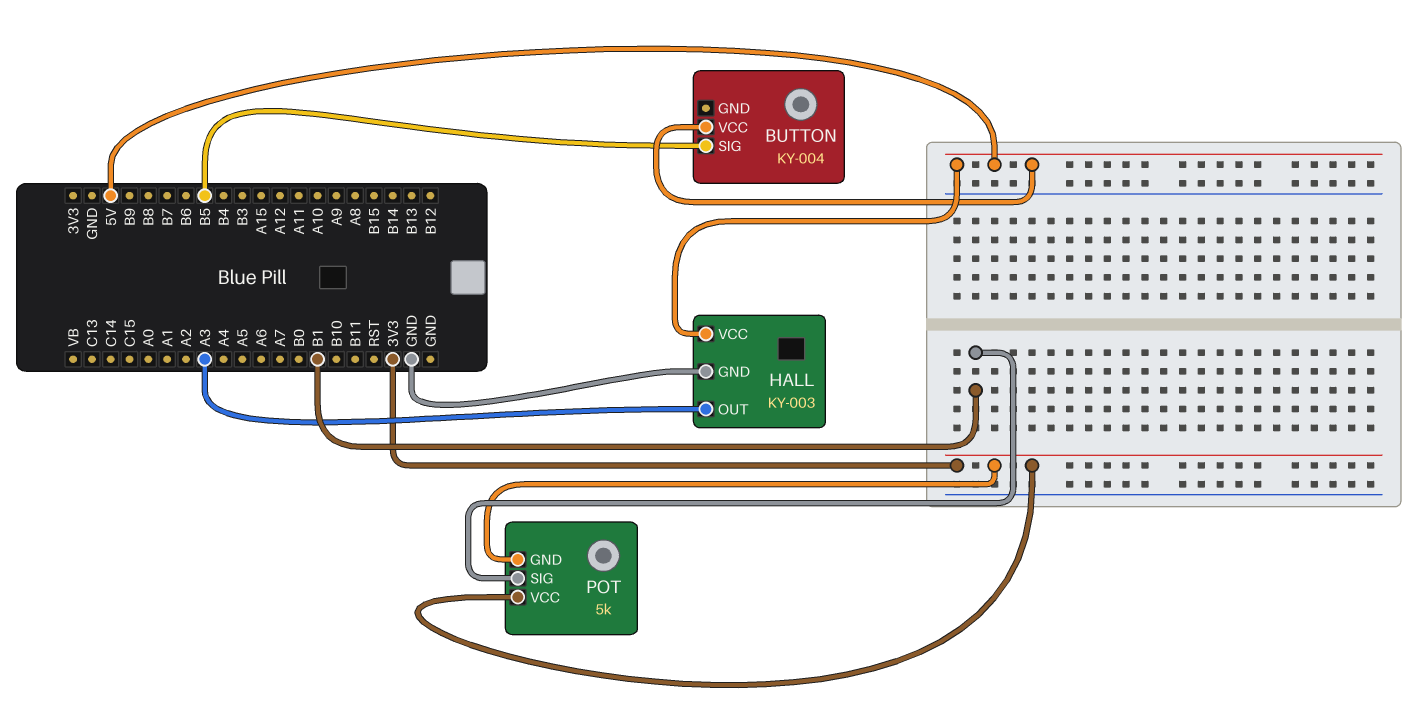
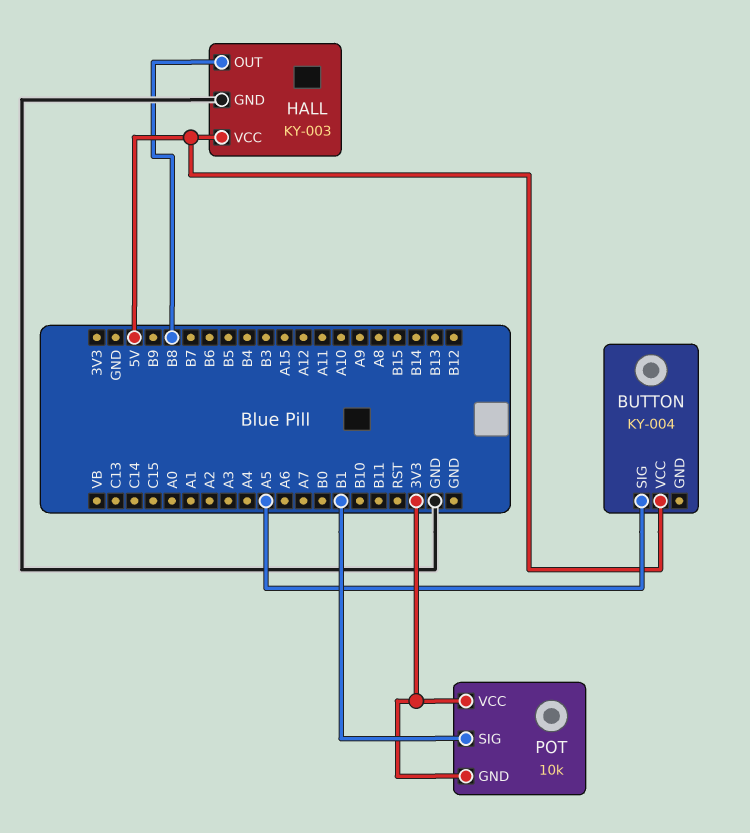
BUTTON pin SIG: B5 -> A5
HALL pin OUT: A3 -> B8
POT: 5k -> 10k

